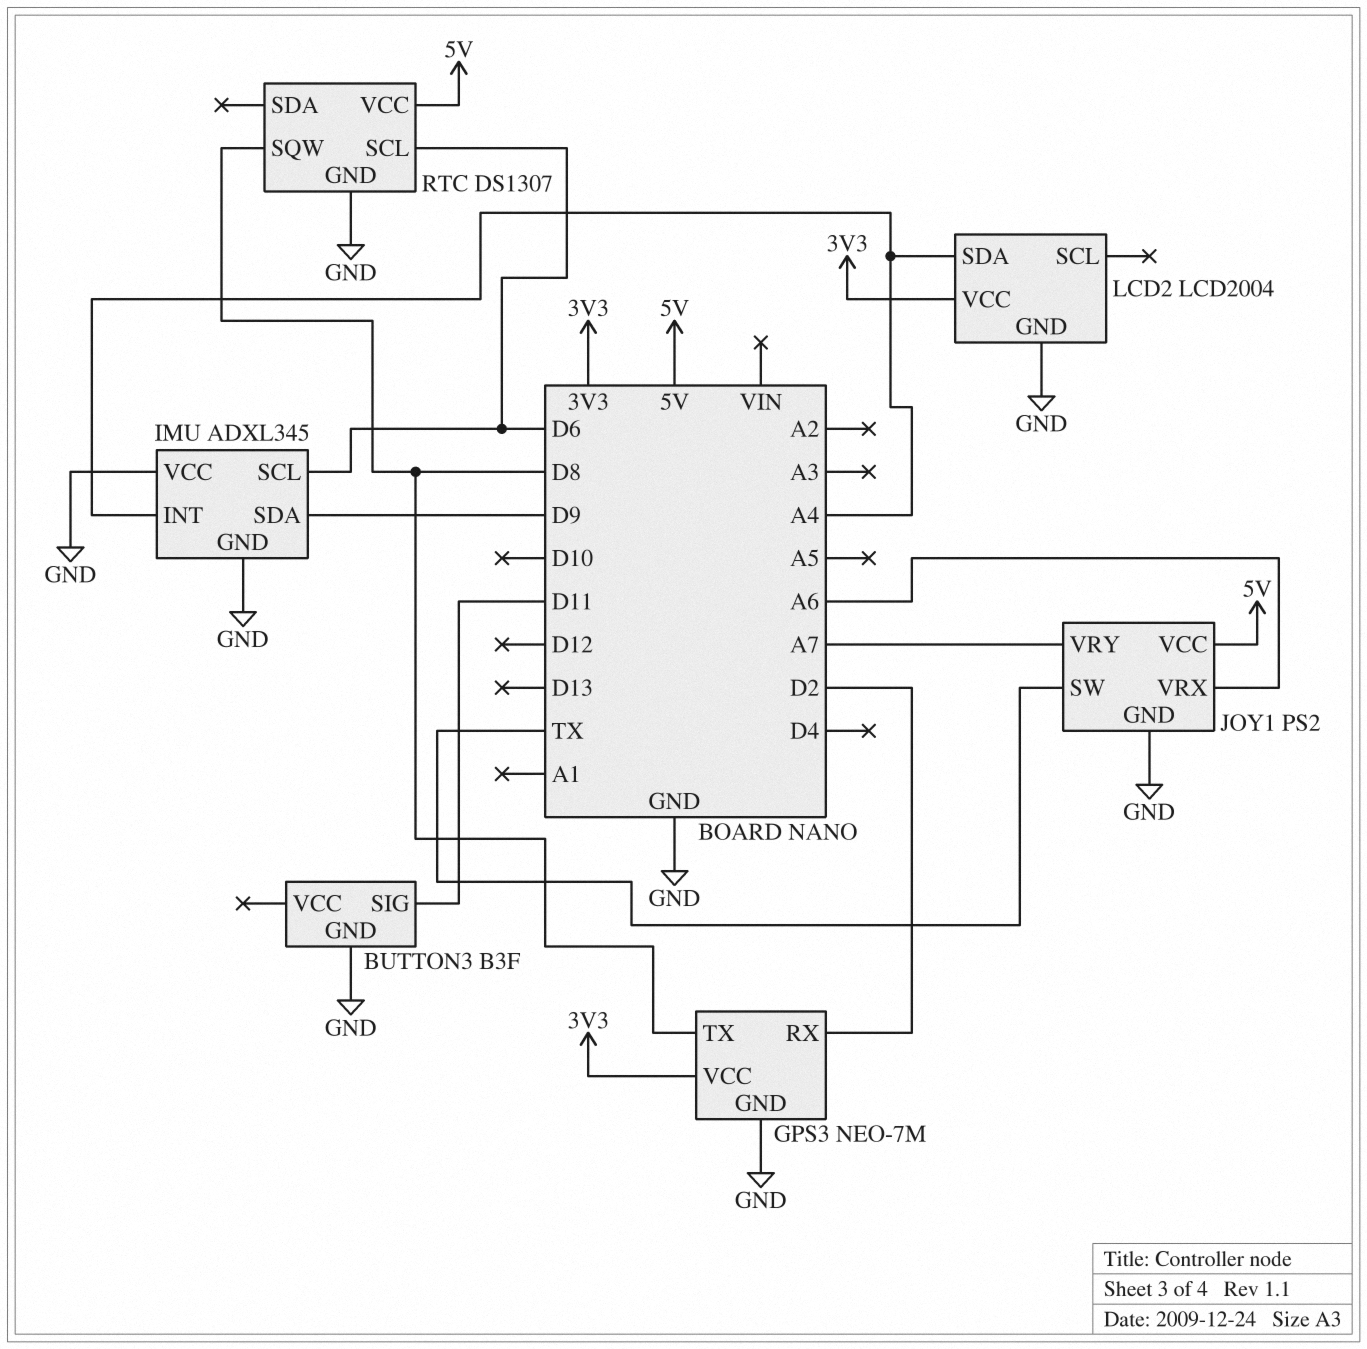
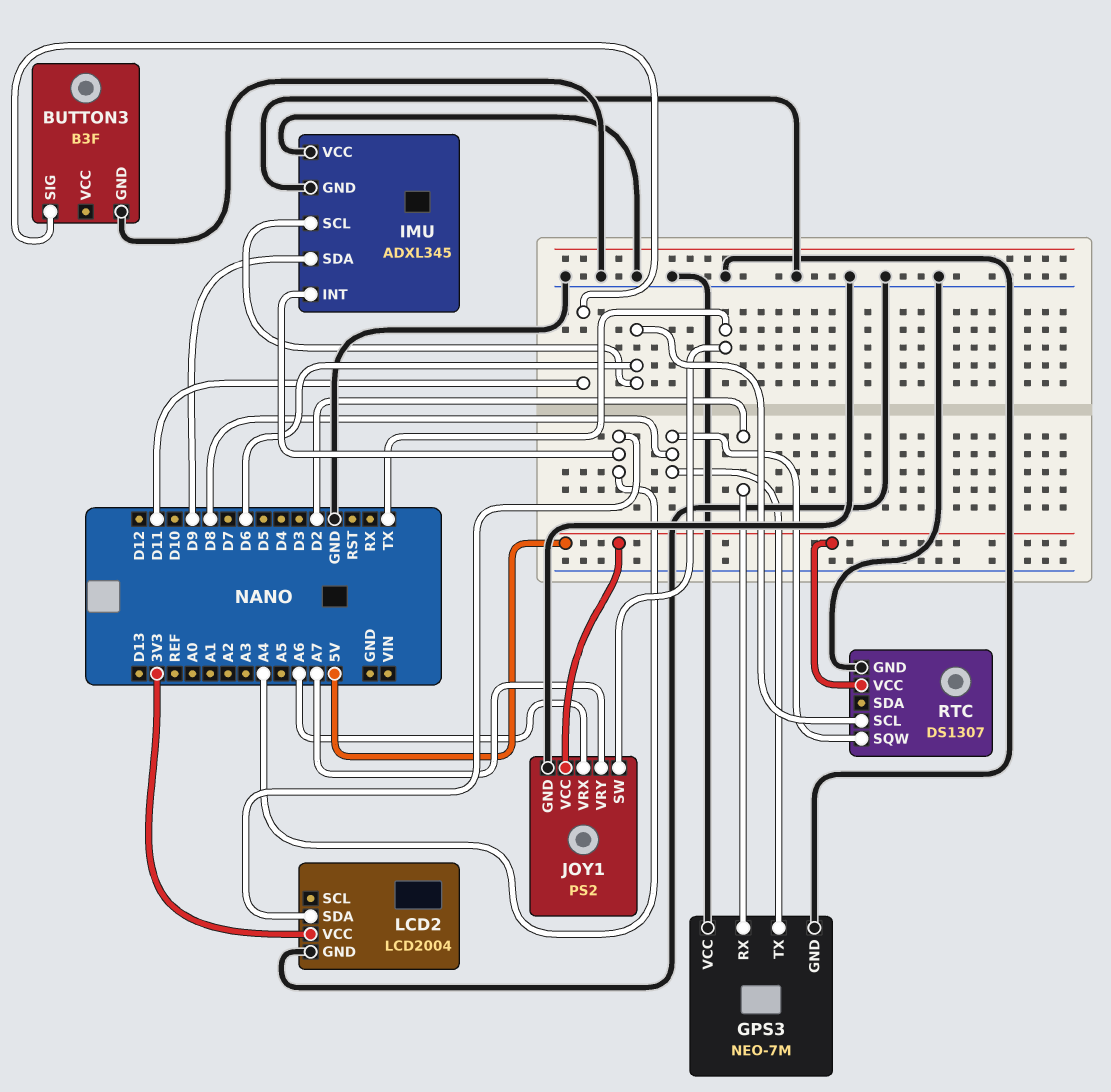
GPS3 pin VCC: 3V3 -> GND

